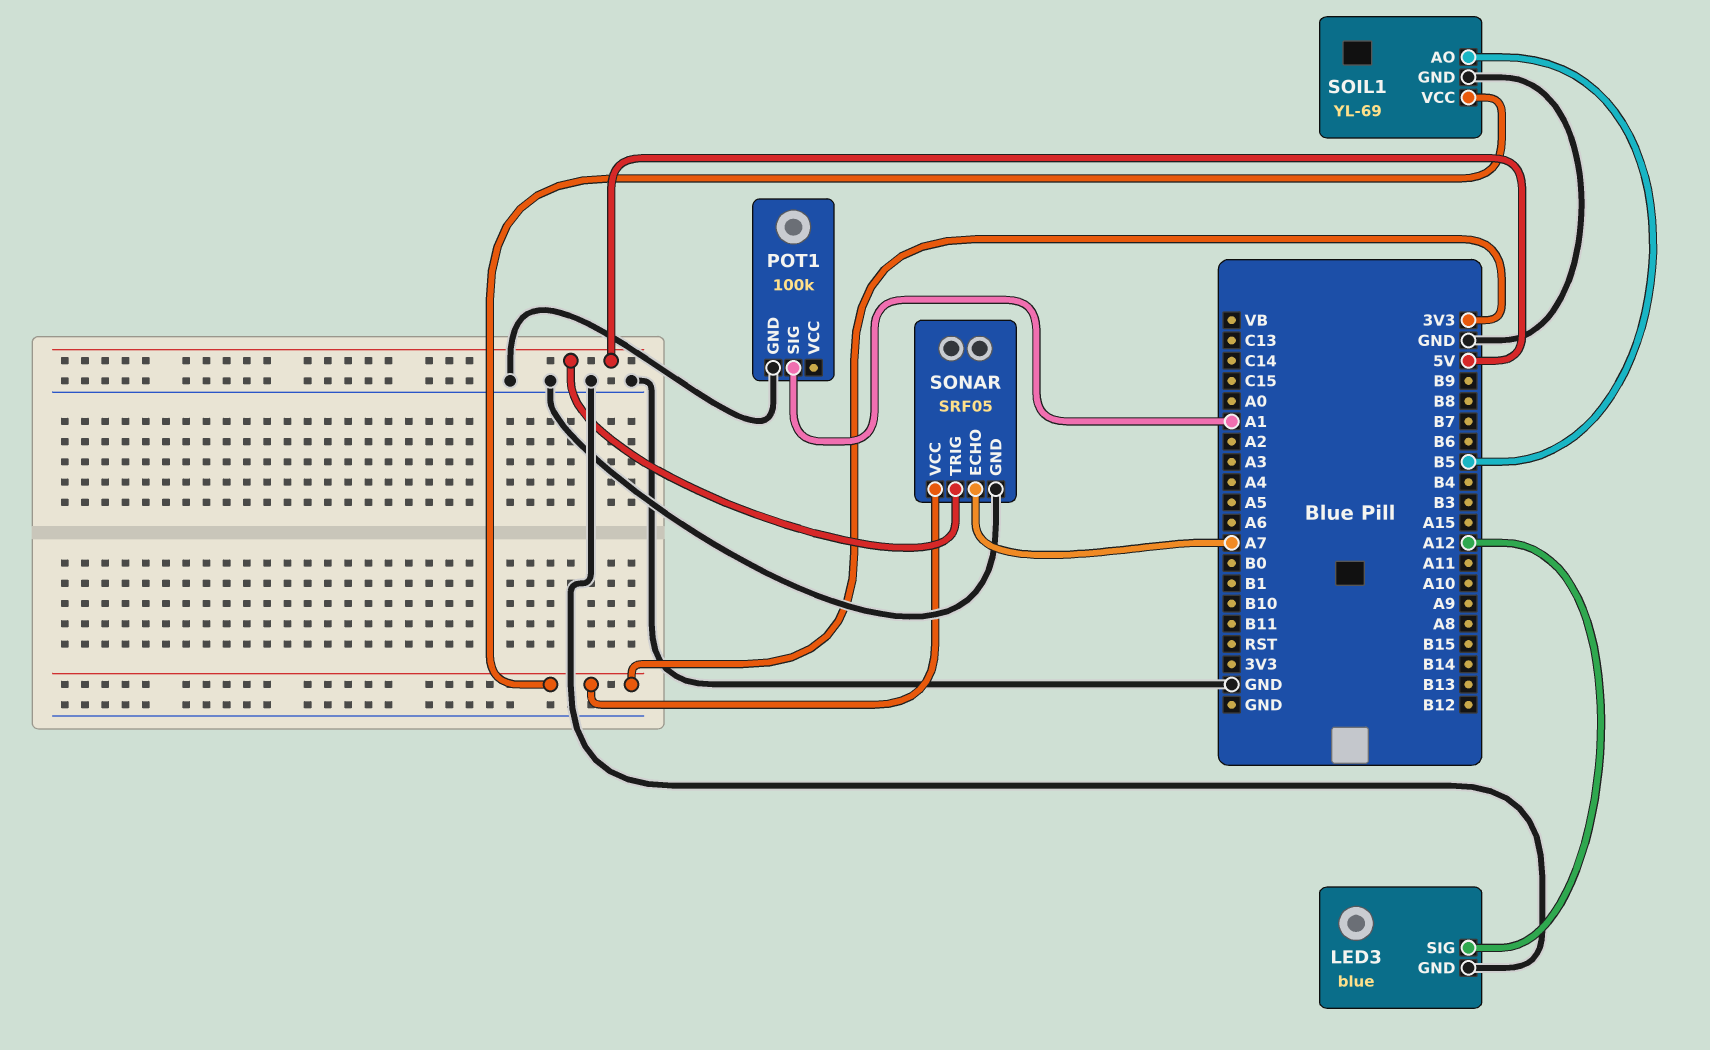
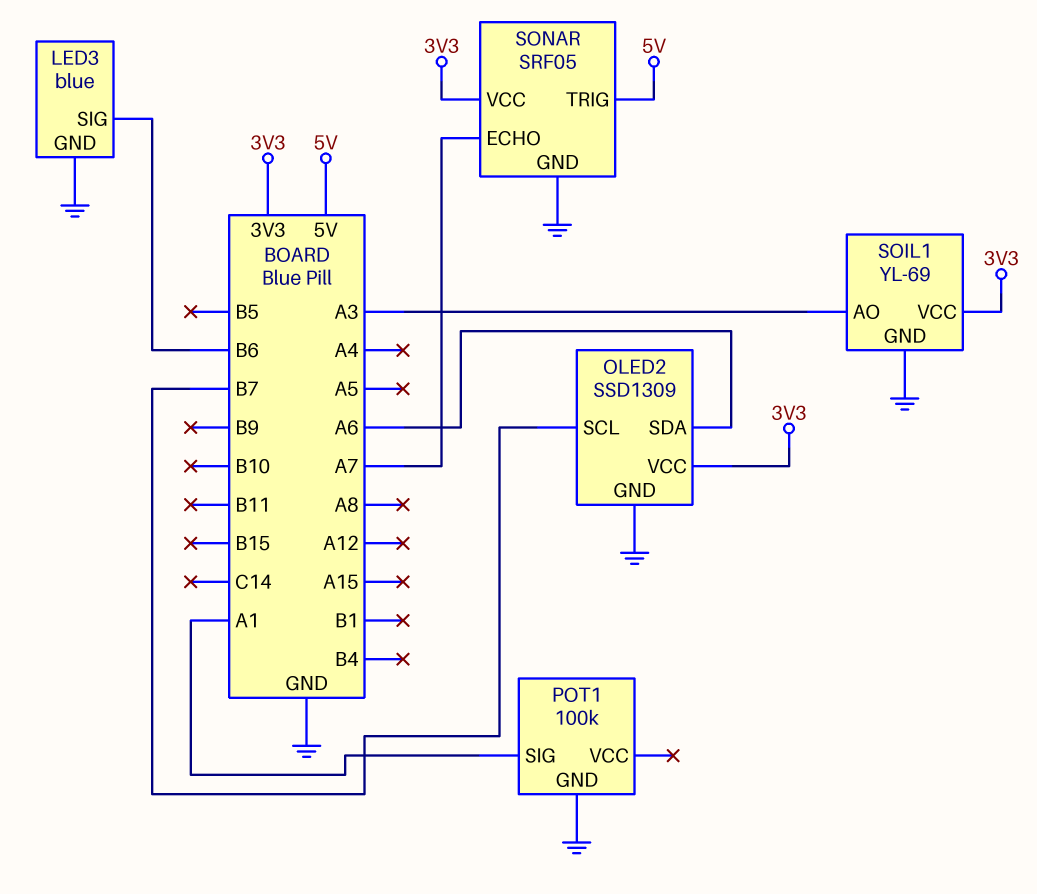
LED3 pin SIG: A12 -> B6
OLED2: none -> SSD1309
OLED2 pin GND: none -> GND
OLED2 pin SCL: none -> B7
OLED2 pin SDA: none -> A6
OLED2 pin VCC: none -> 3V3
SOIL1 pin AO: B5 -> A3

